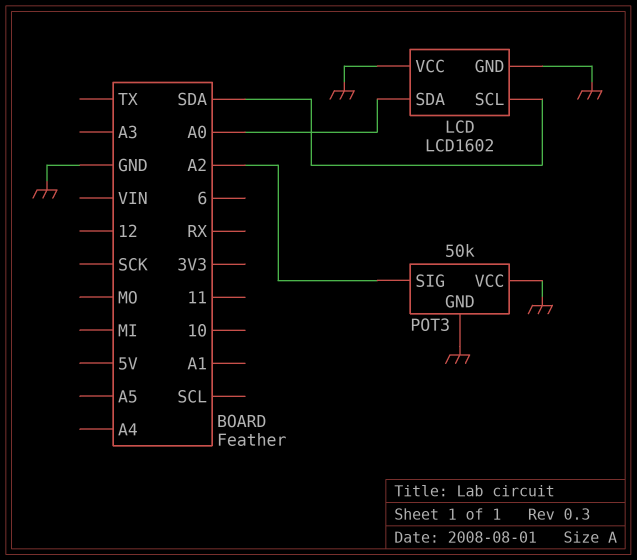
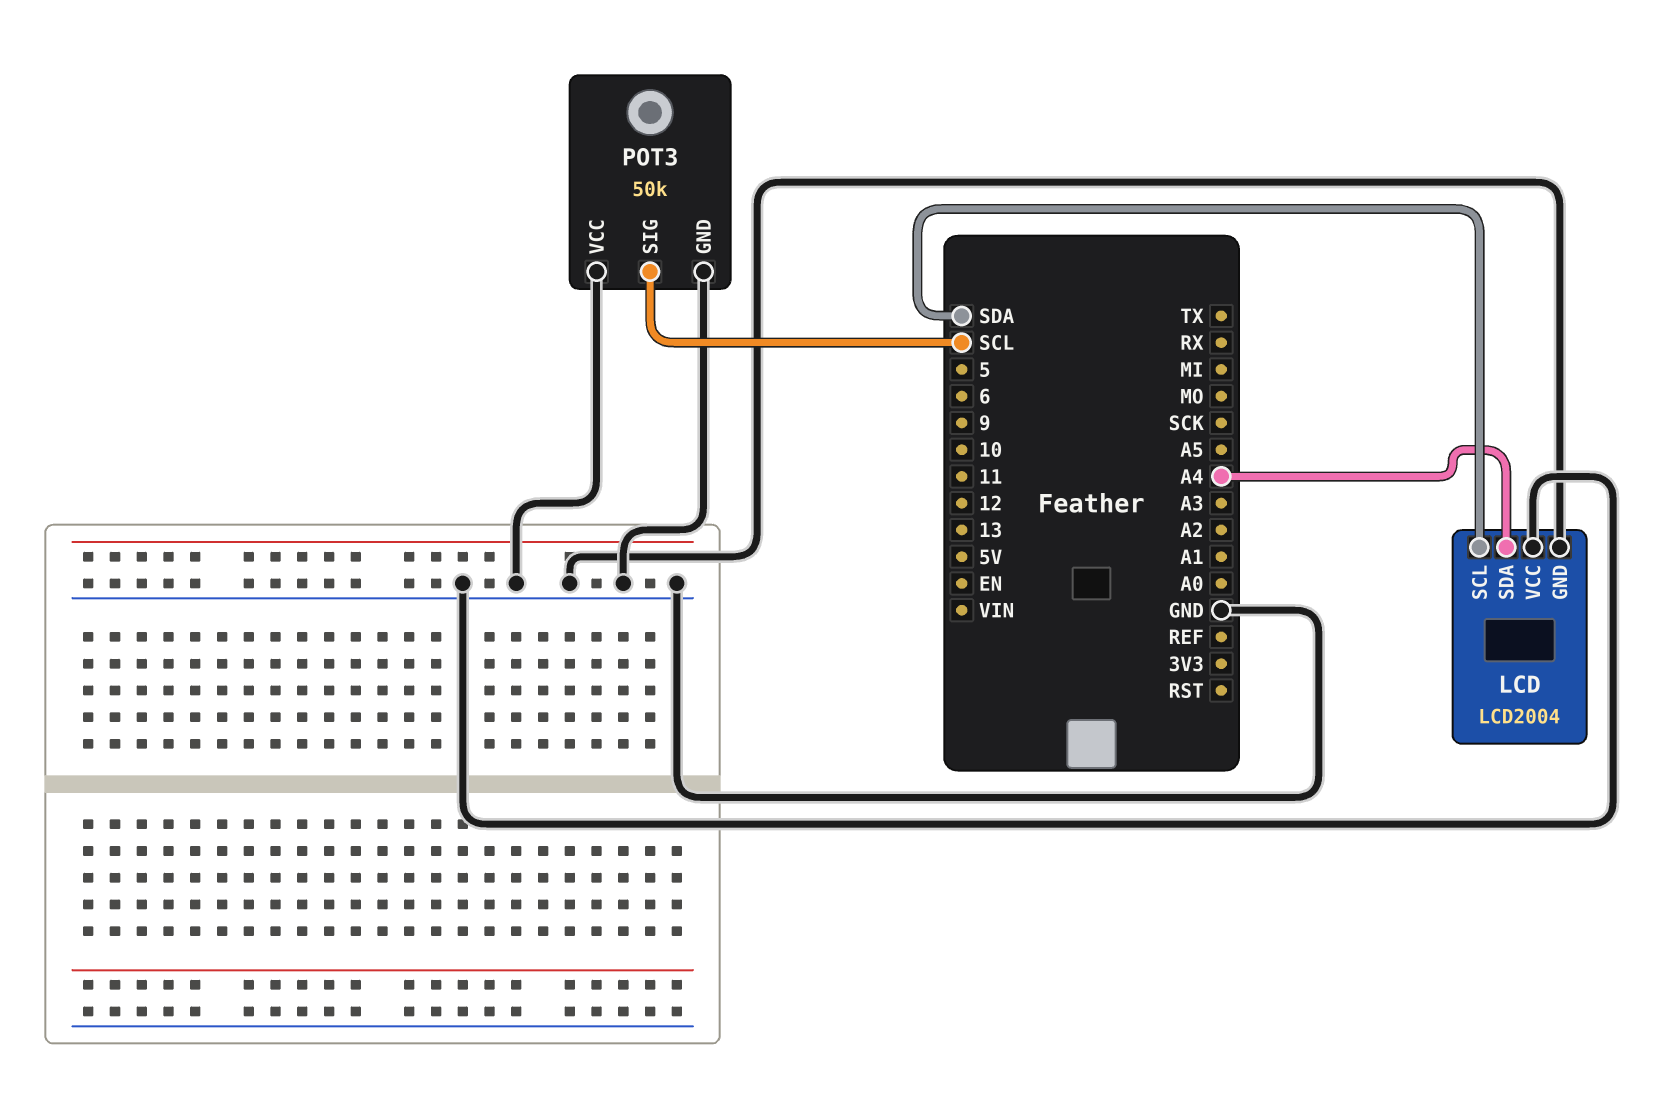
LCD: LCD1602 -> LCD2004
LCD pin SDA: A0 -> A4
POT3 pin SIG: A2 -> SCL

